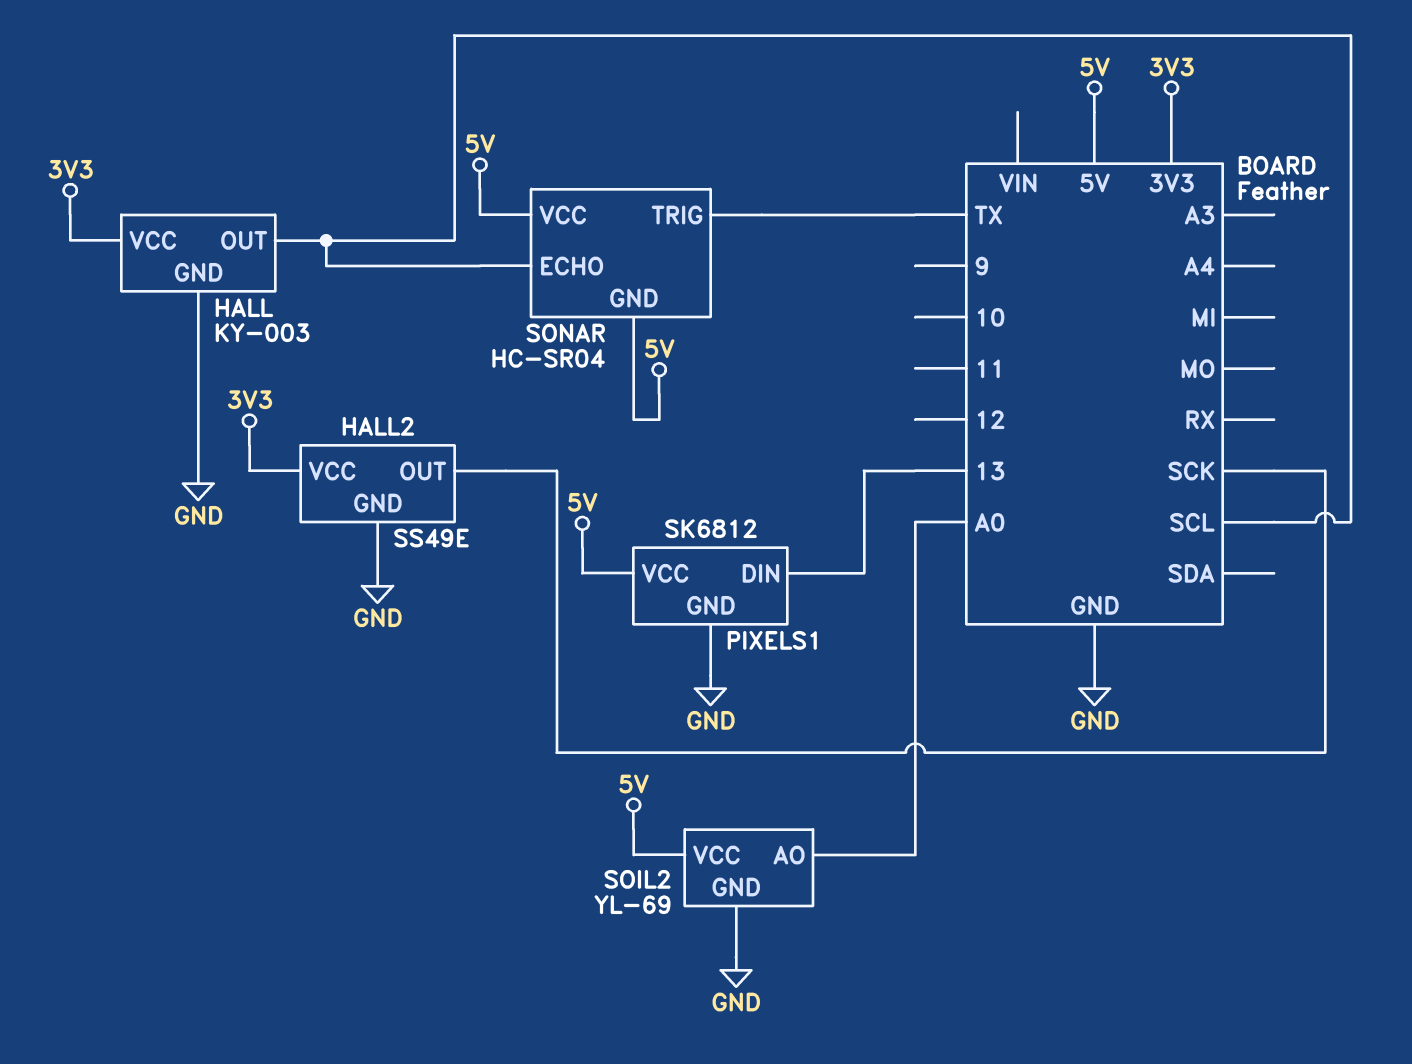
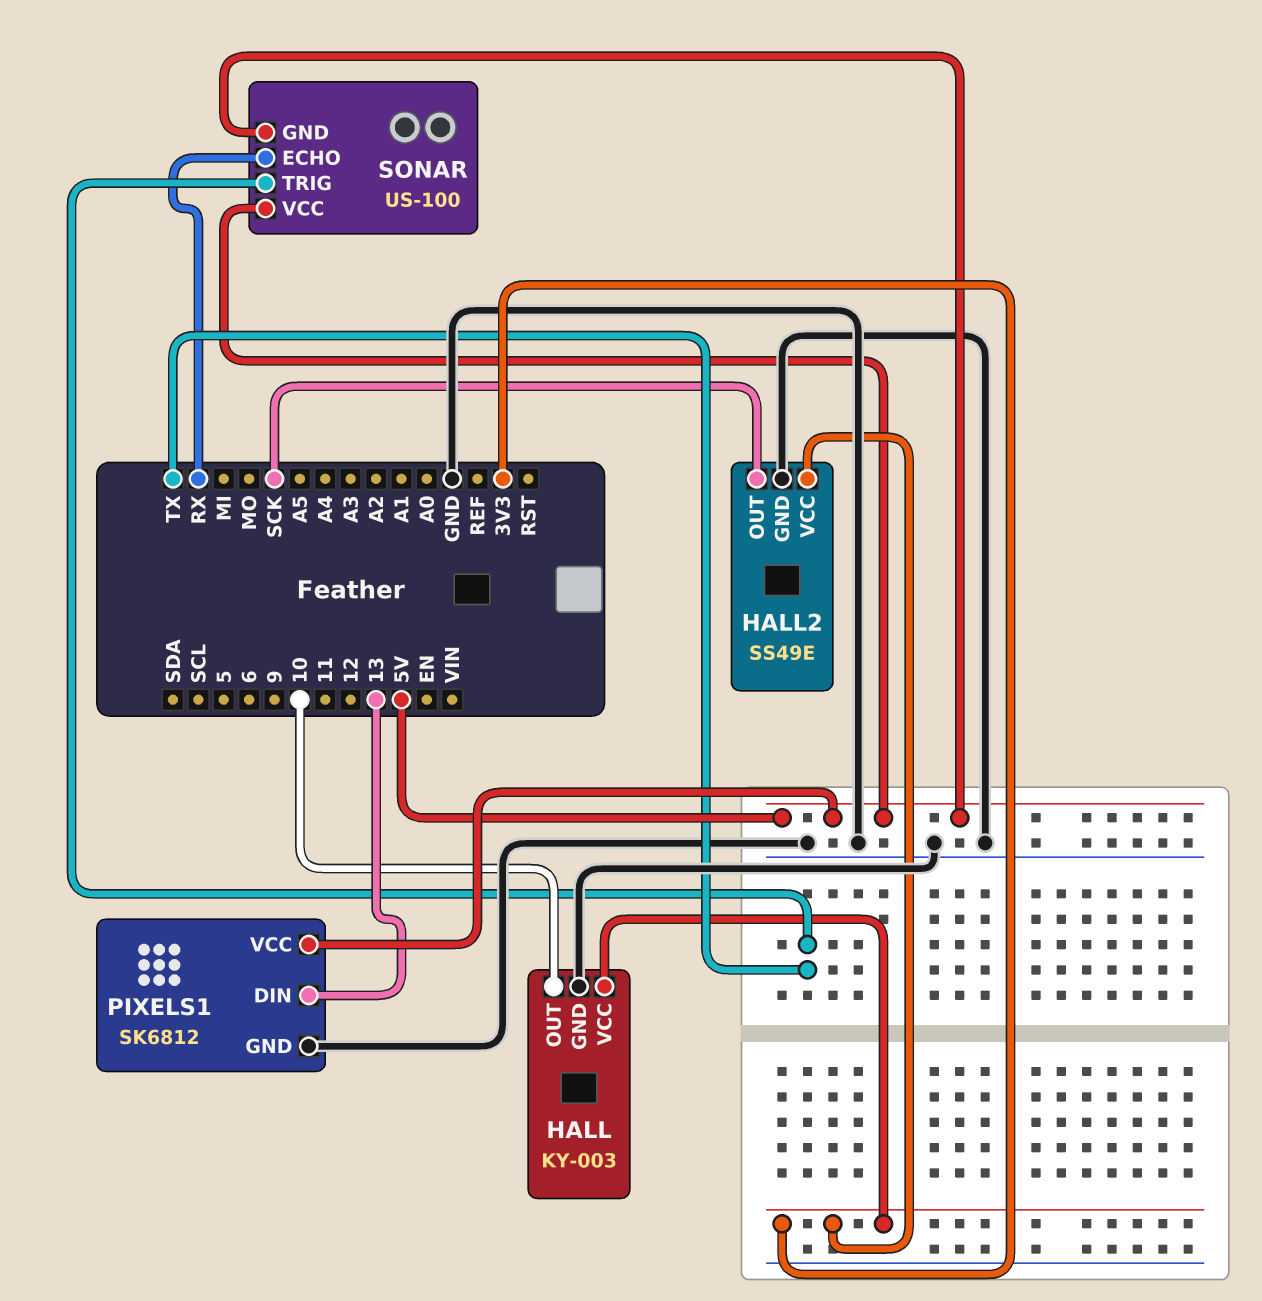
HALL pin OUT: SCL -> 10
SOIL2: YL-69 -> none
SOIL2 pin AO: A0 -> none
SOIL2 pin GND: GND -> none
SOIL2 pin VCC: 5V -> none
SONAR: HC-SR04 -> US-100
SONAR pin ECHO: SCL -> RX

